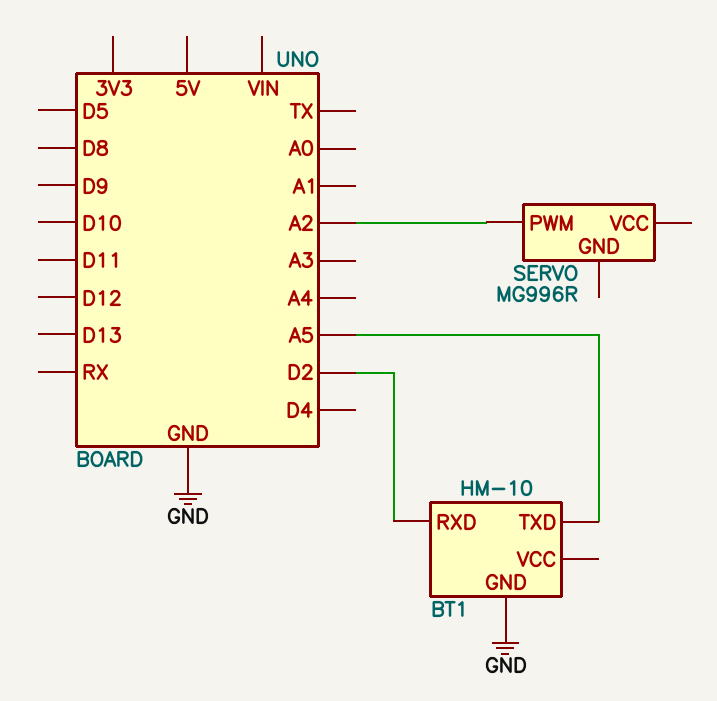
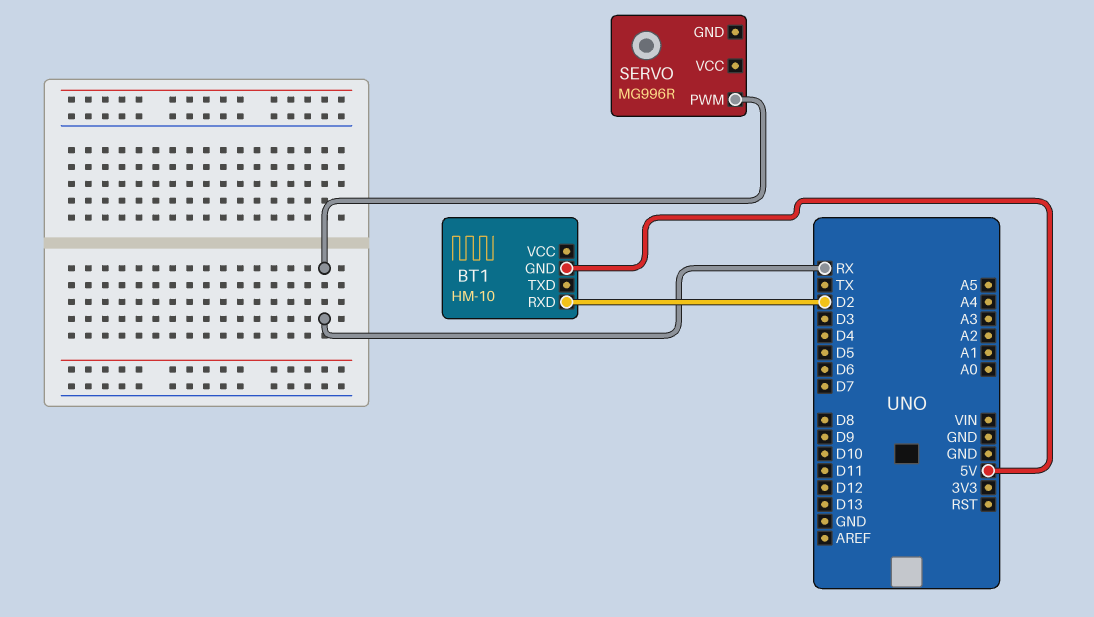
BT1 pin GND: GND -> 5V
BT1 pin TXD: A5 -> none
SERVO pin PWM: A2 -> RX

